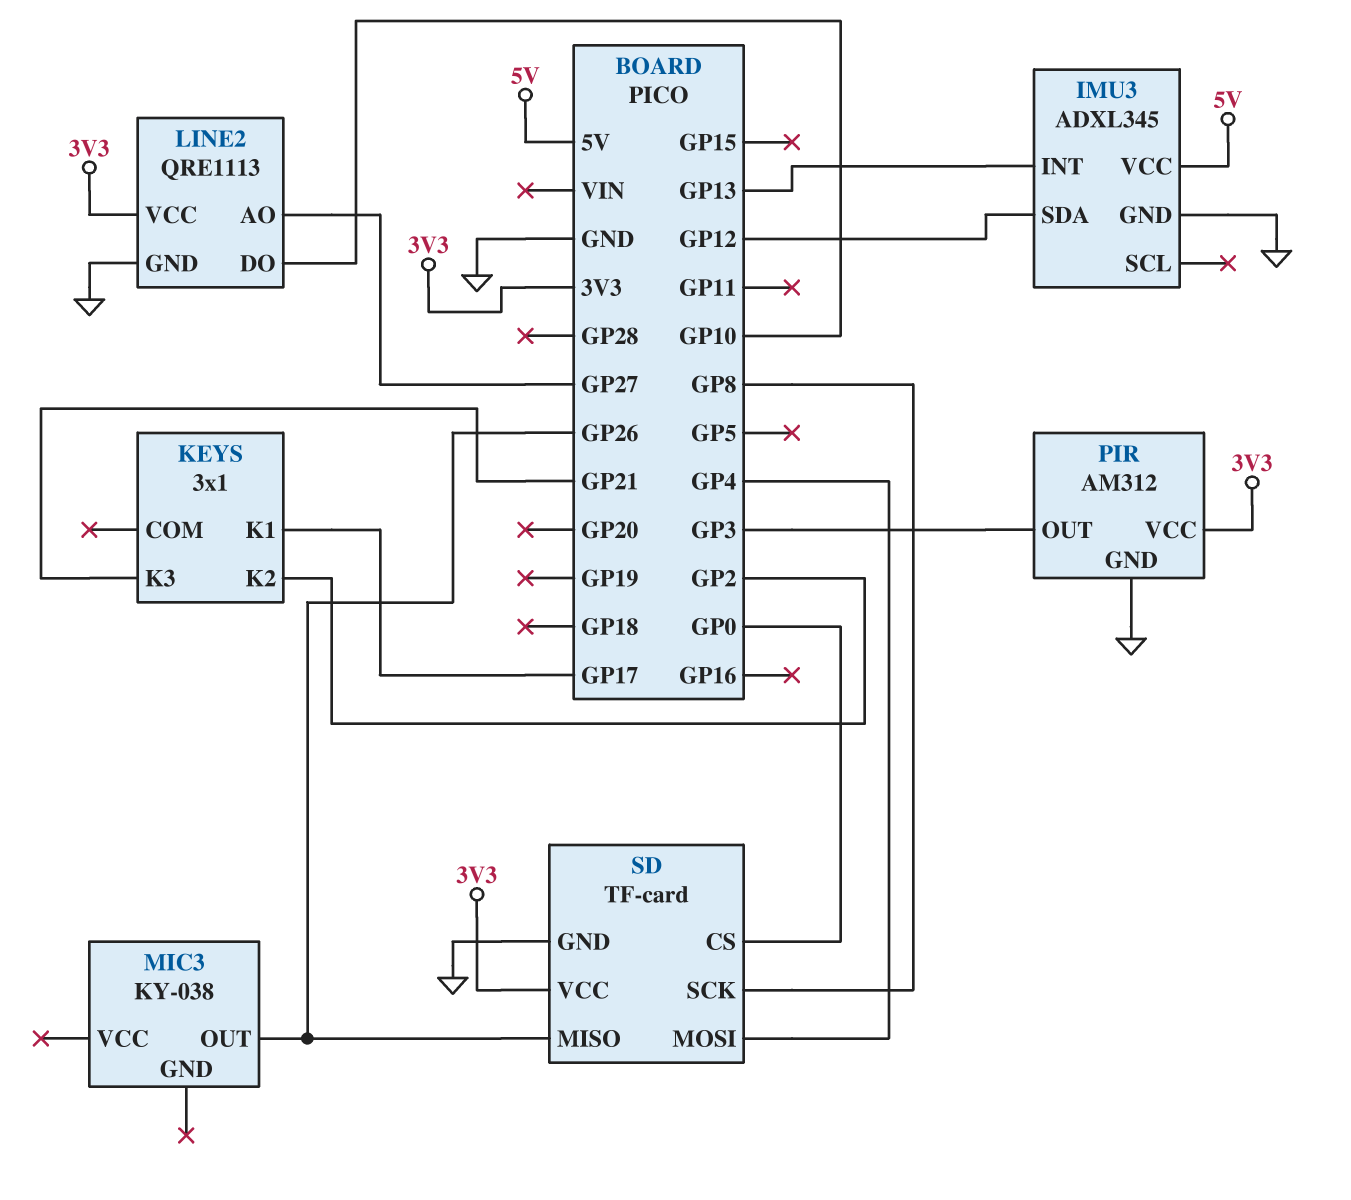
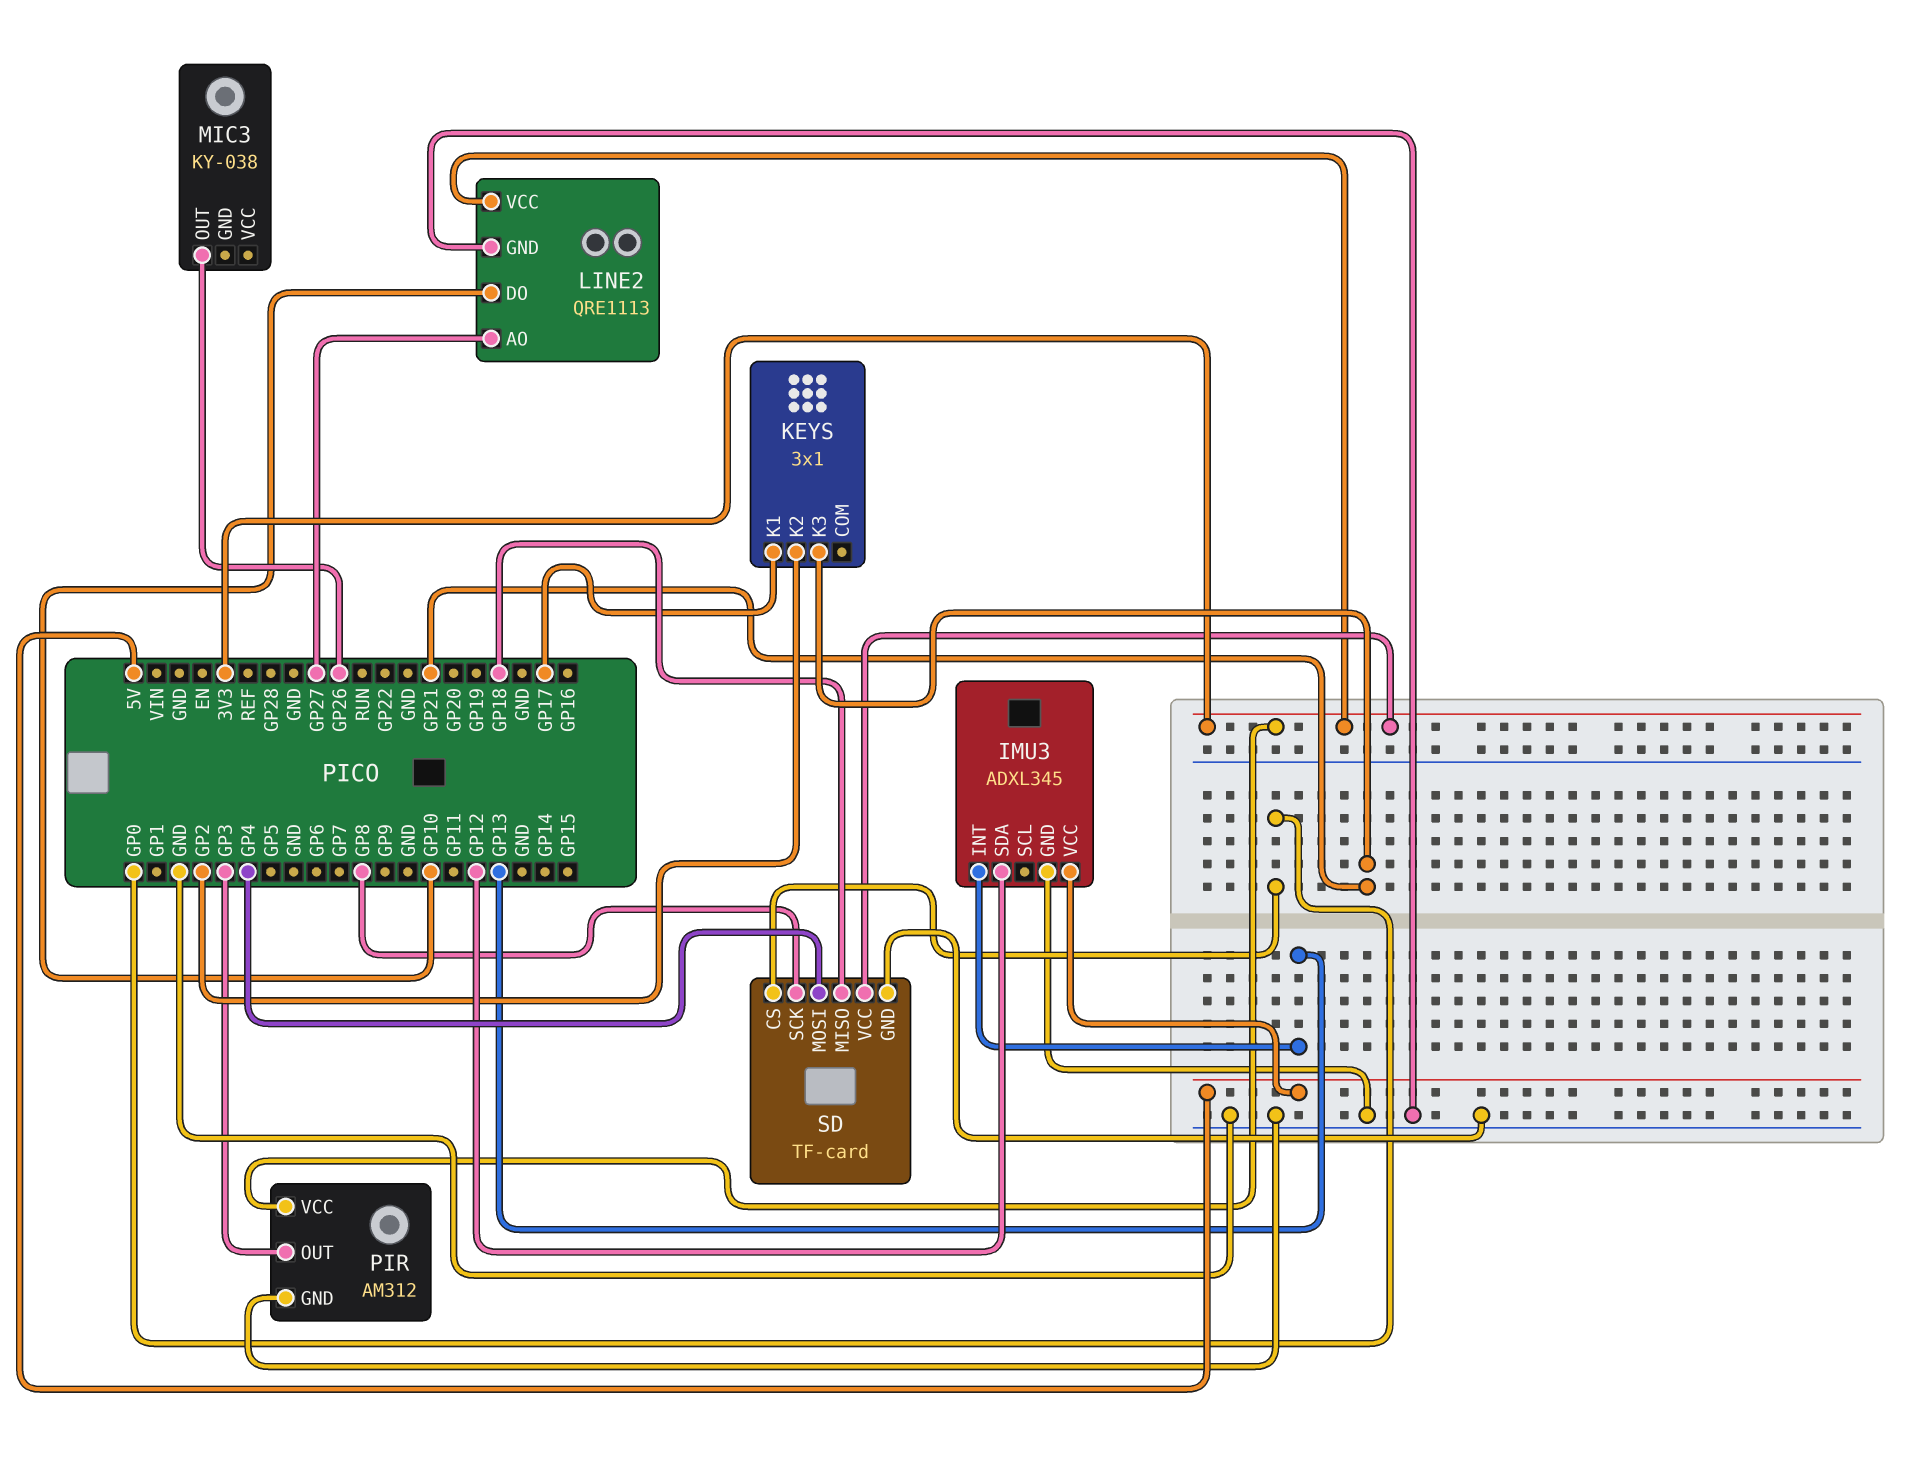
SD pin MISO: GP26 -> GP18

